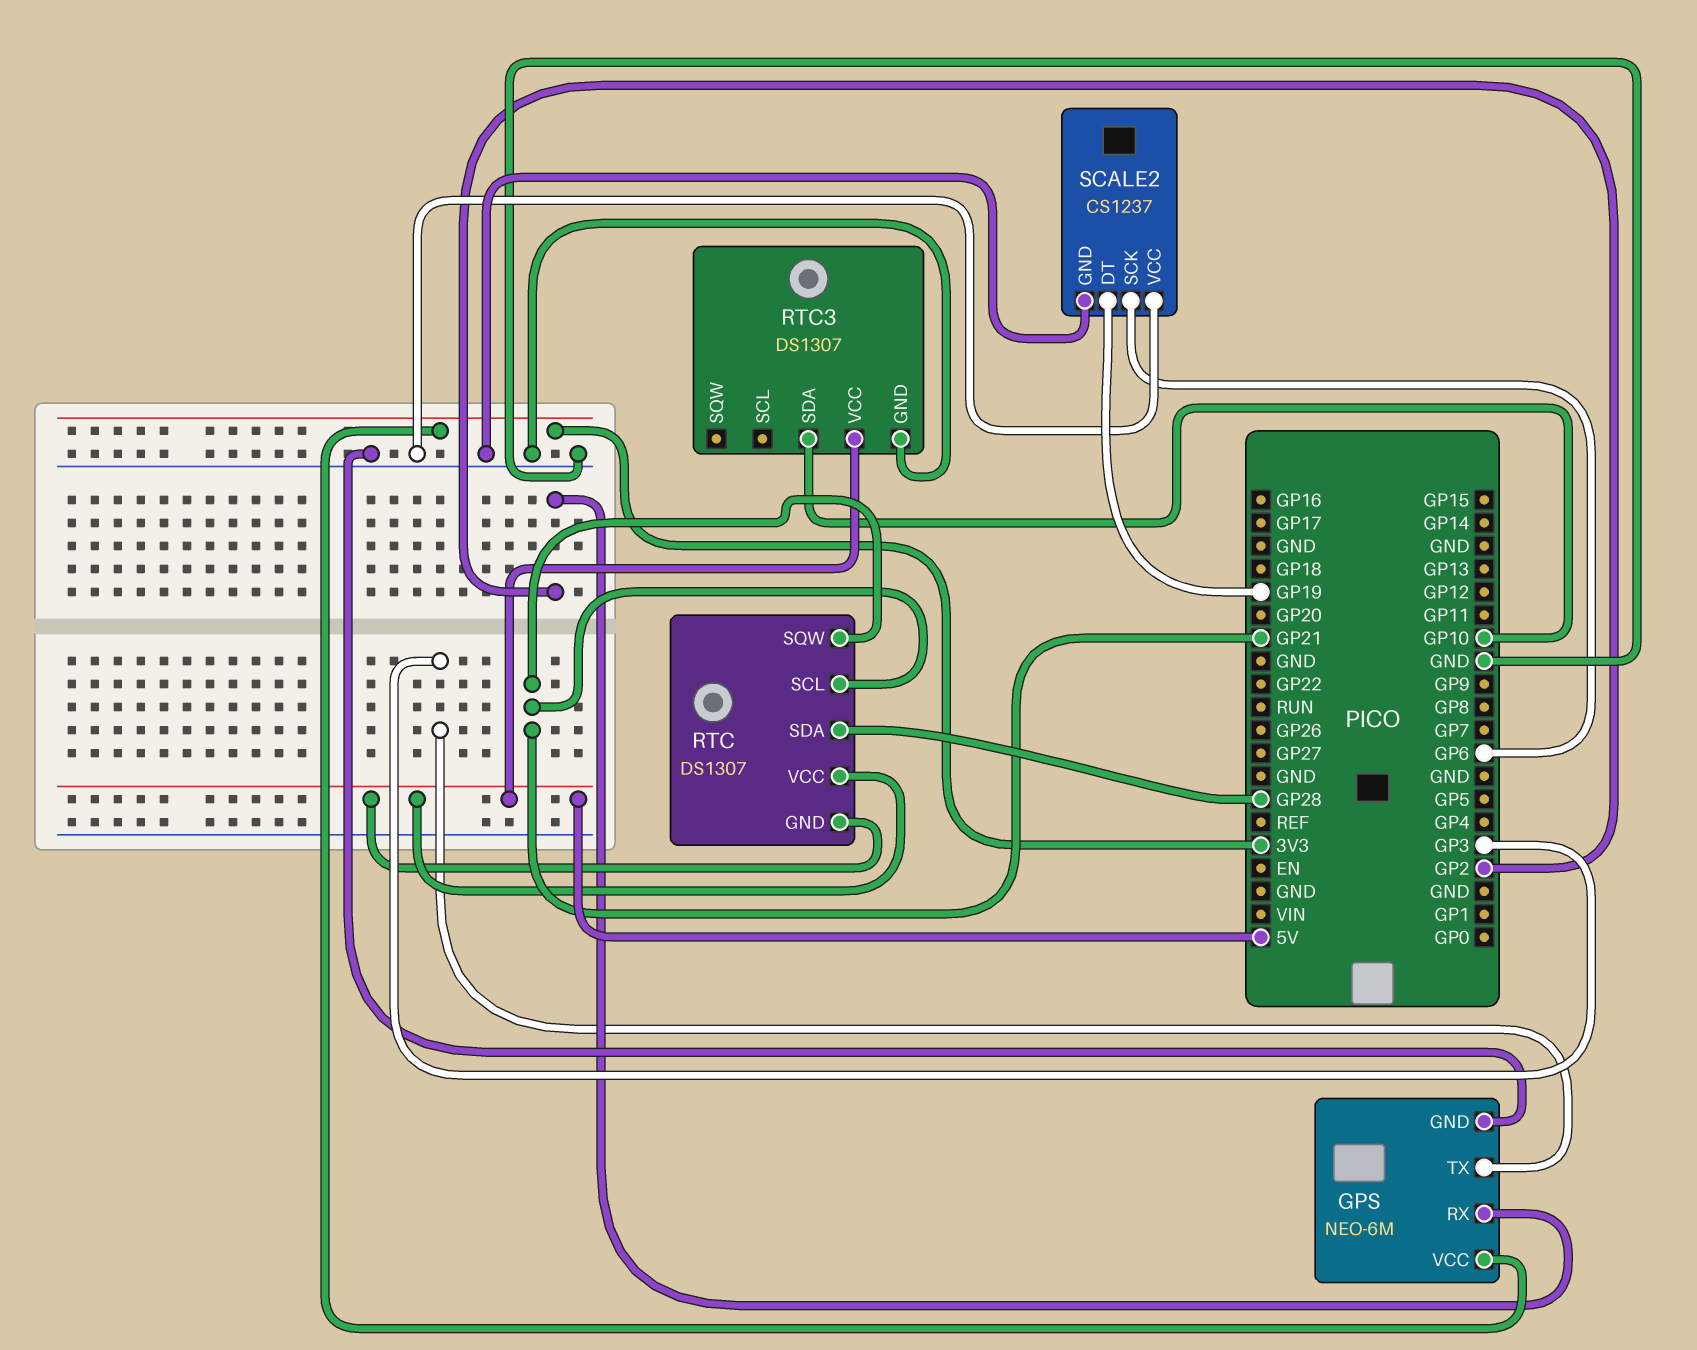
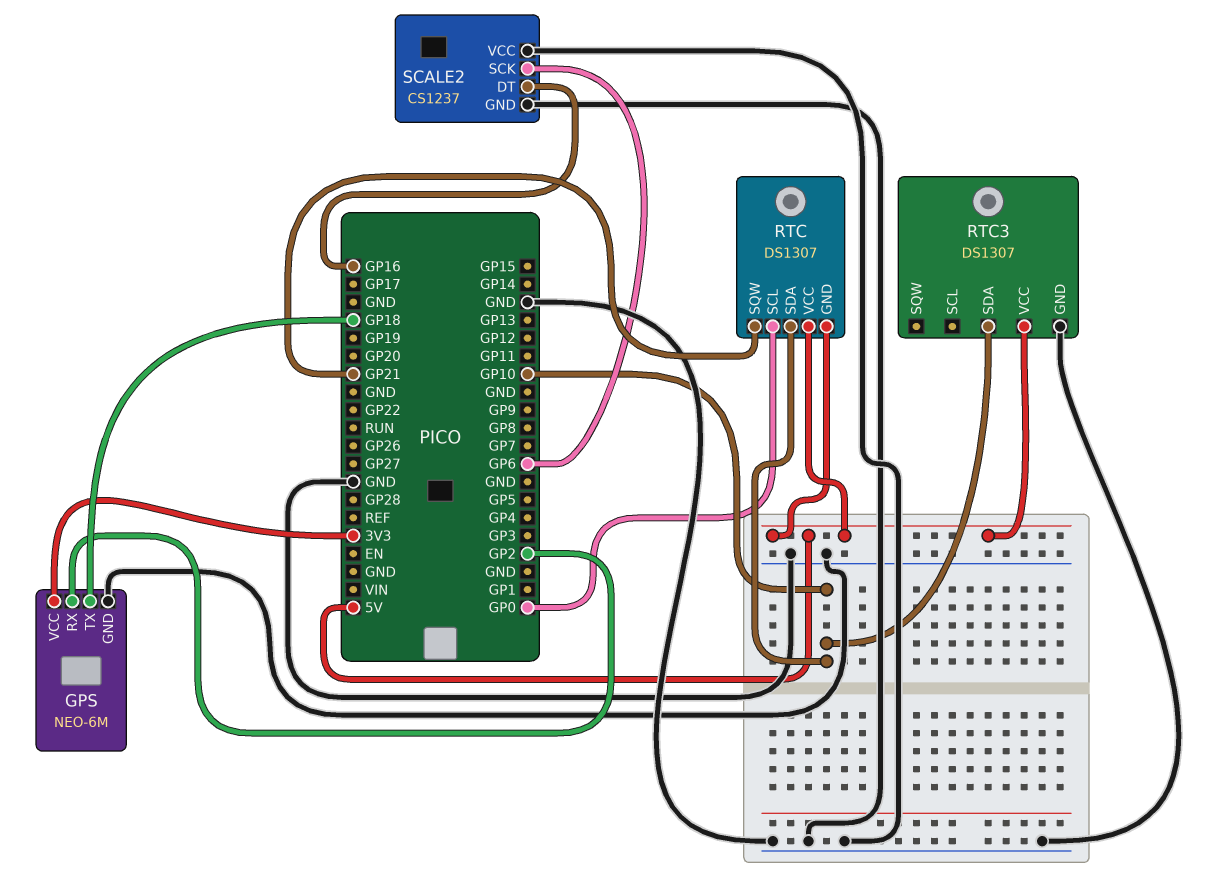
GPS pin TX: GP3 -> GP18
RTC pin SCL: GP21 -> GP0
RTC pin SDA: GP28 -> GP10
SCALE2 pin DT: GP19 -> GP16

